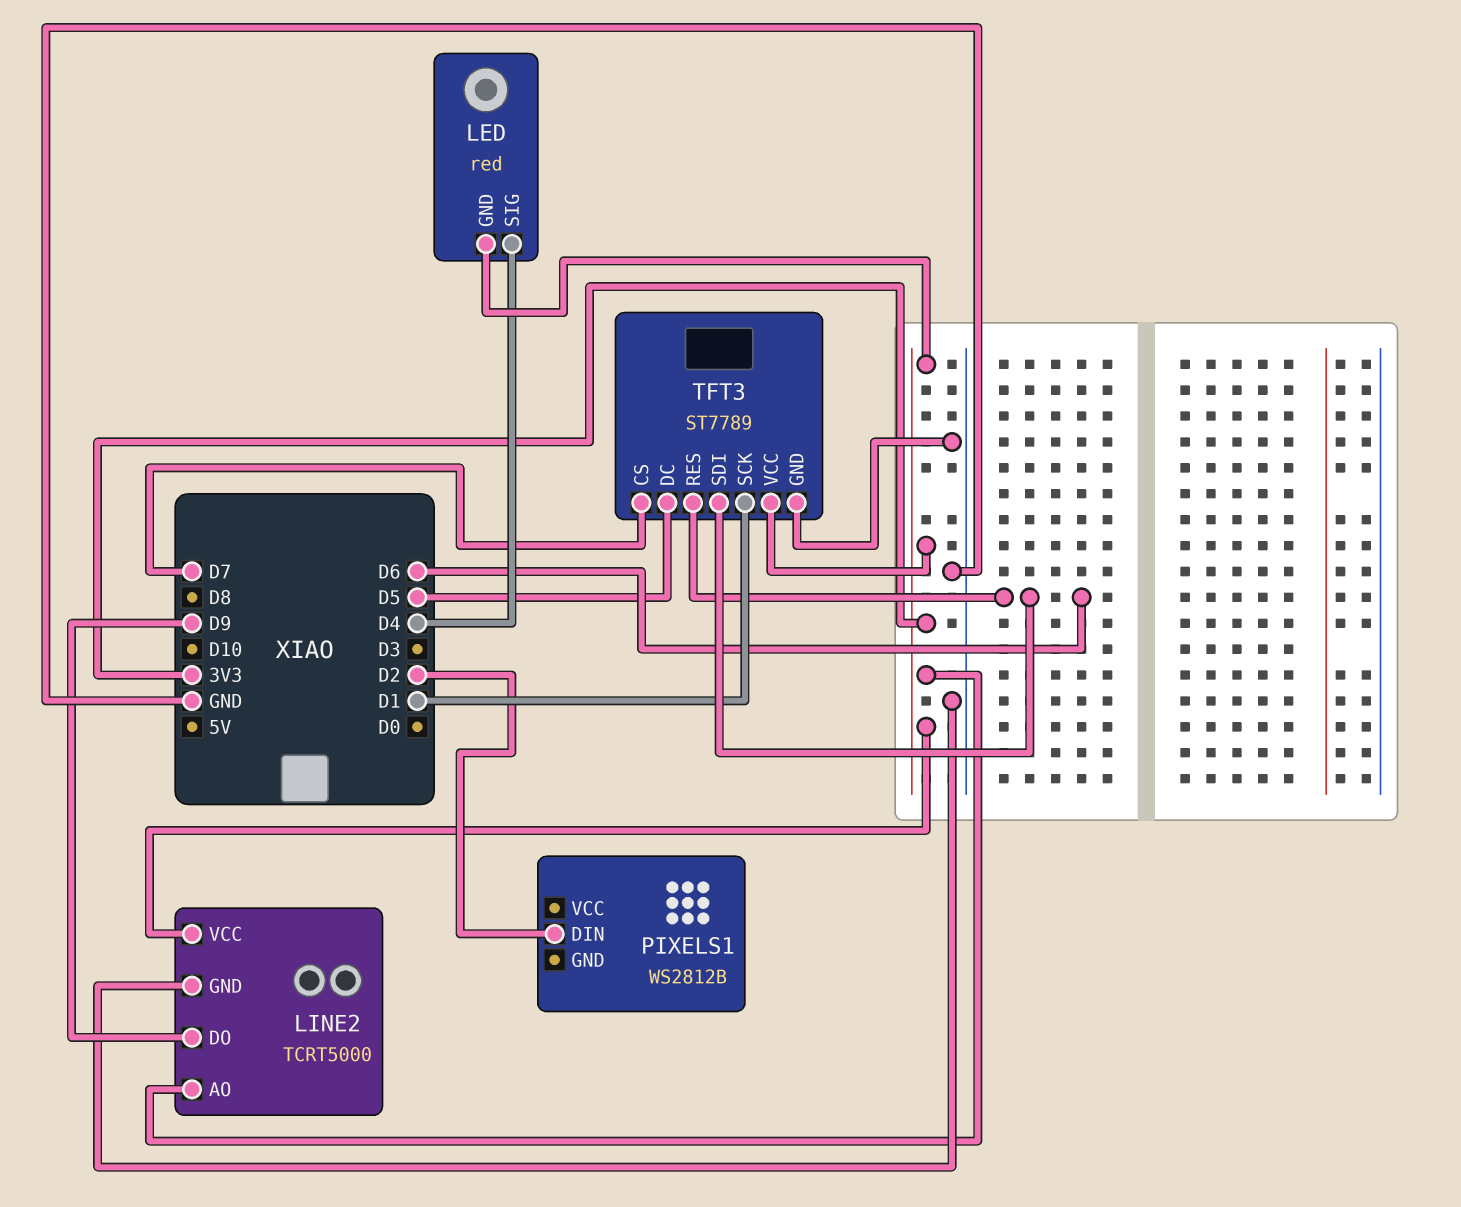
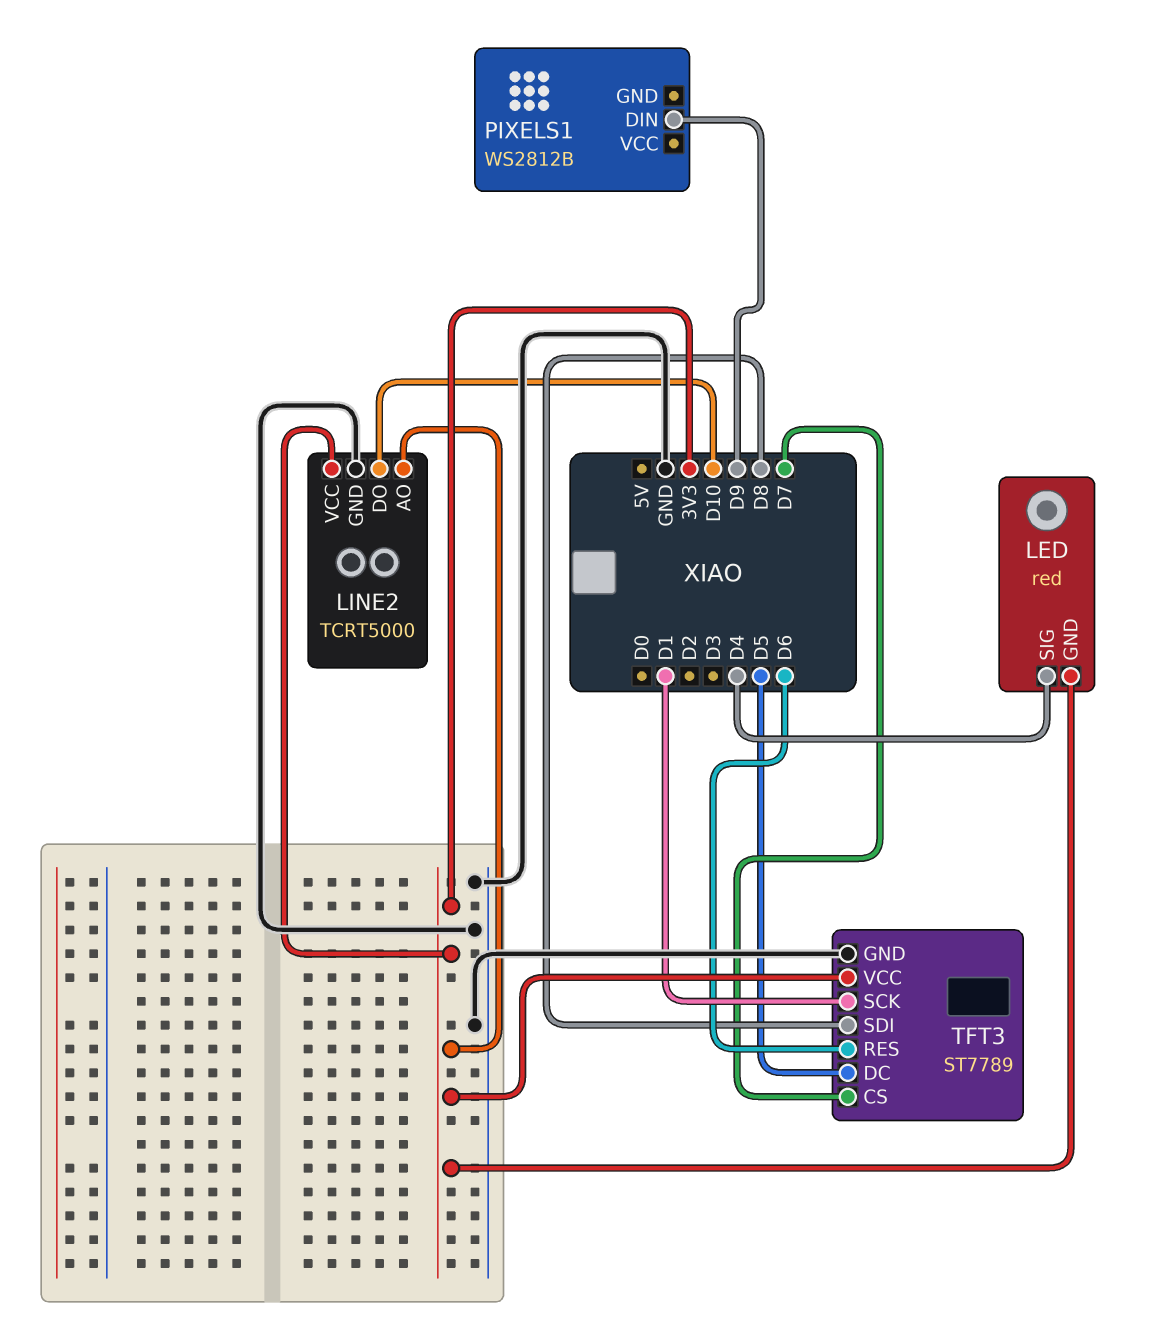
LINE2 pin DO: D9 -> D10
PIXELS1 pin DIN: D2 -> D9
TFT3 pin SDI: D6 -> D8

